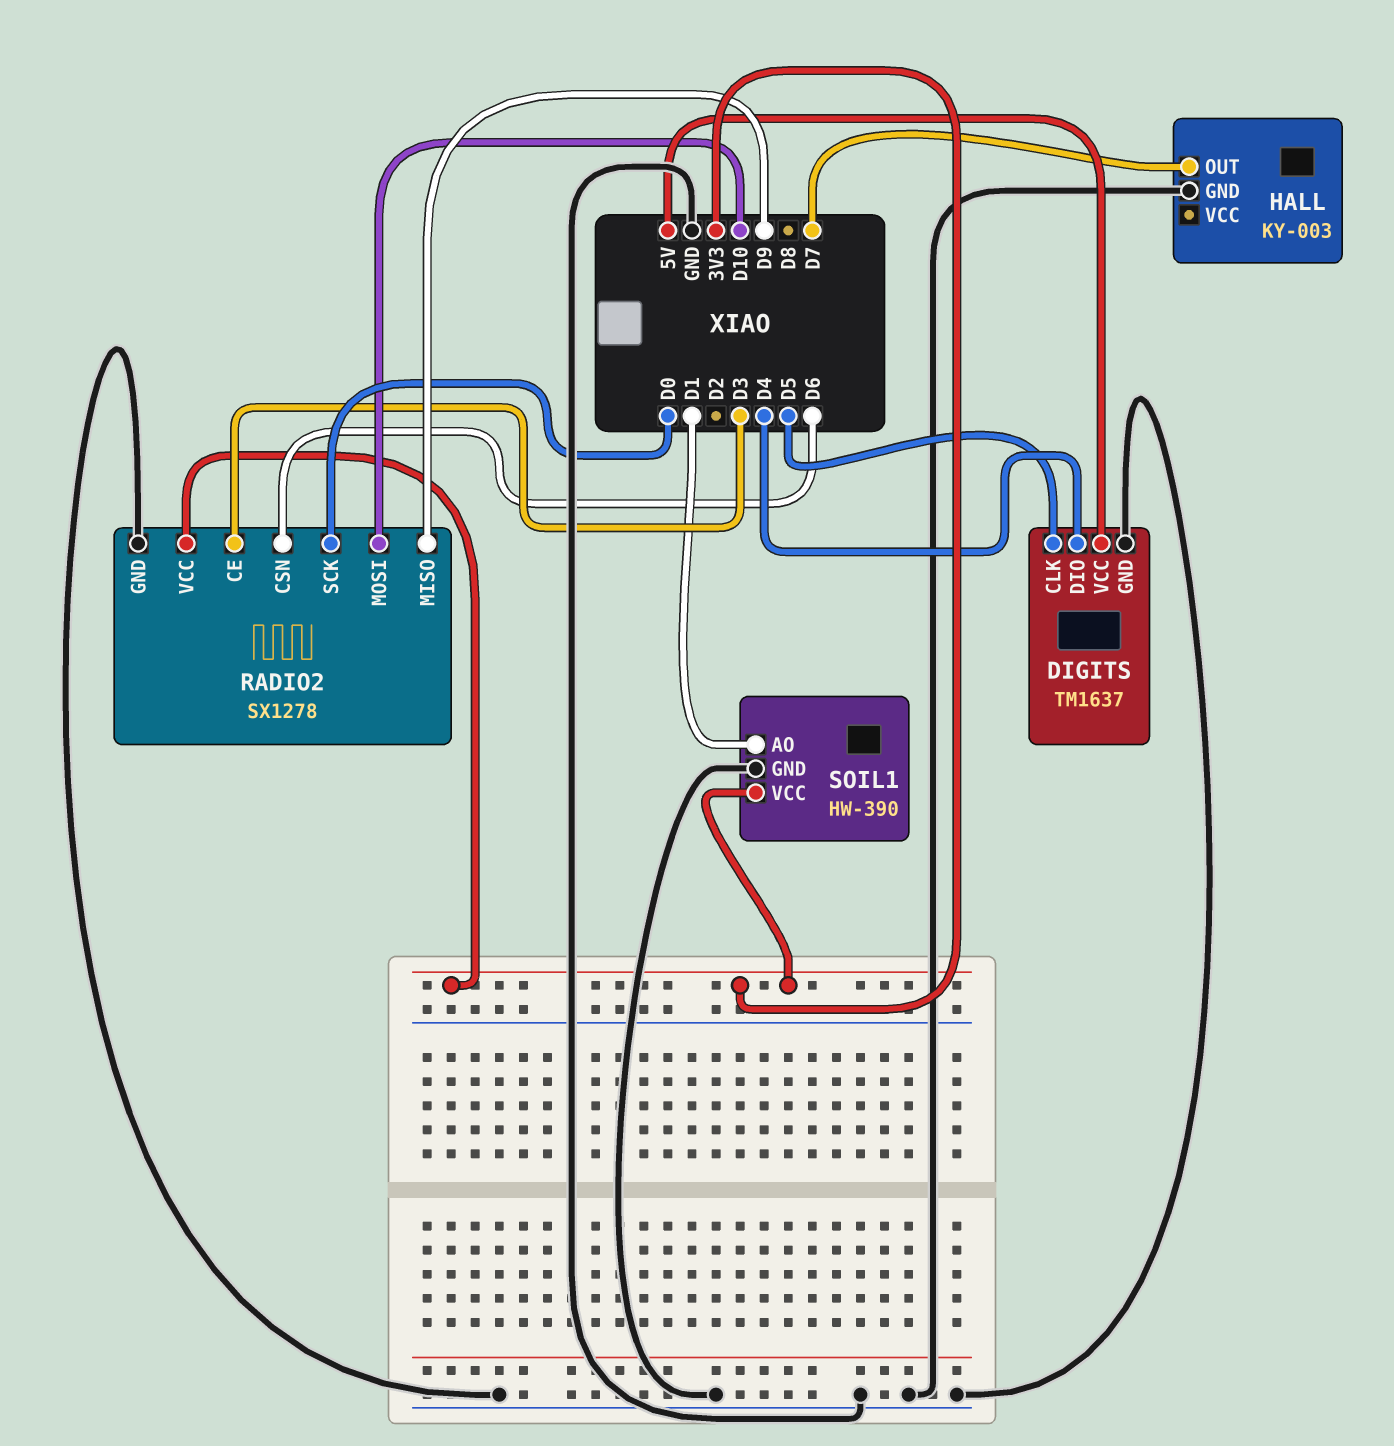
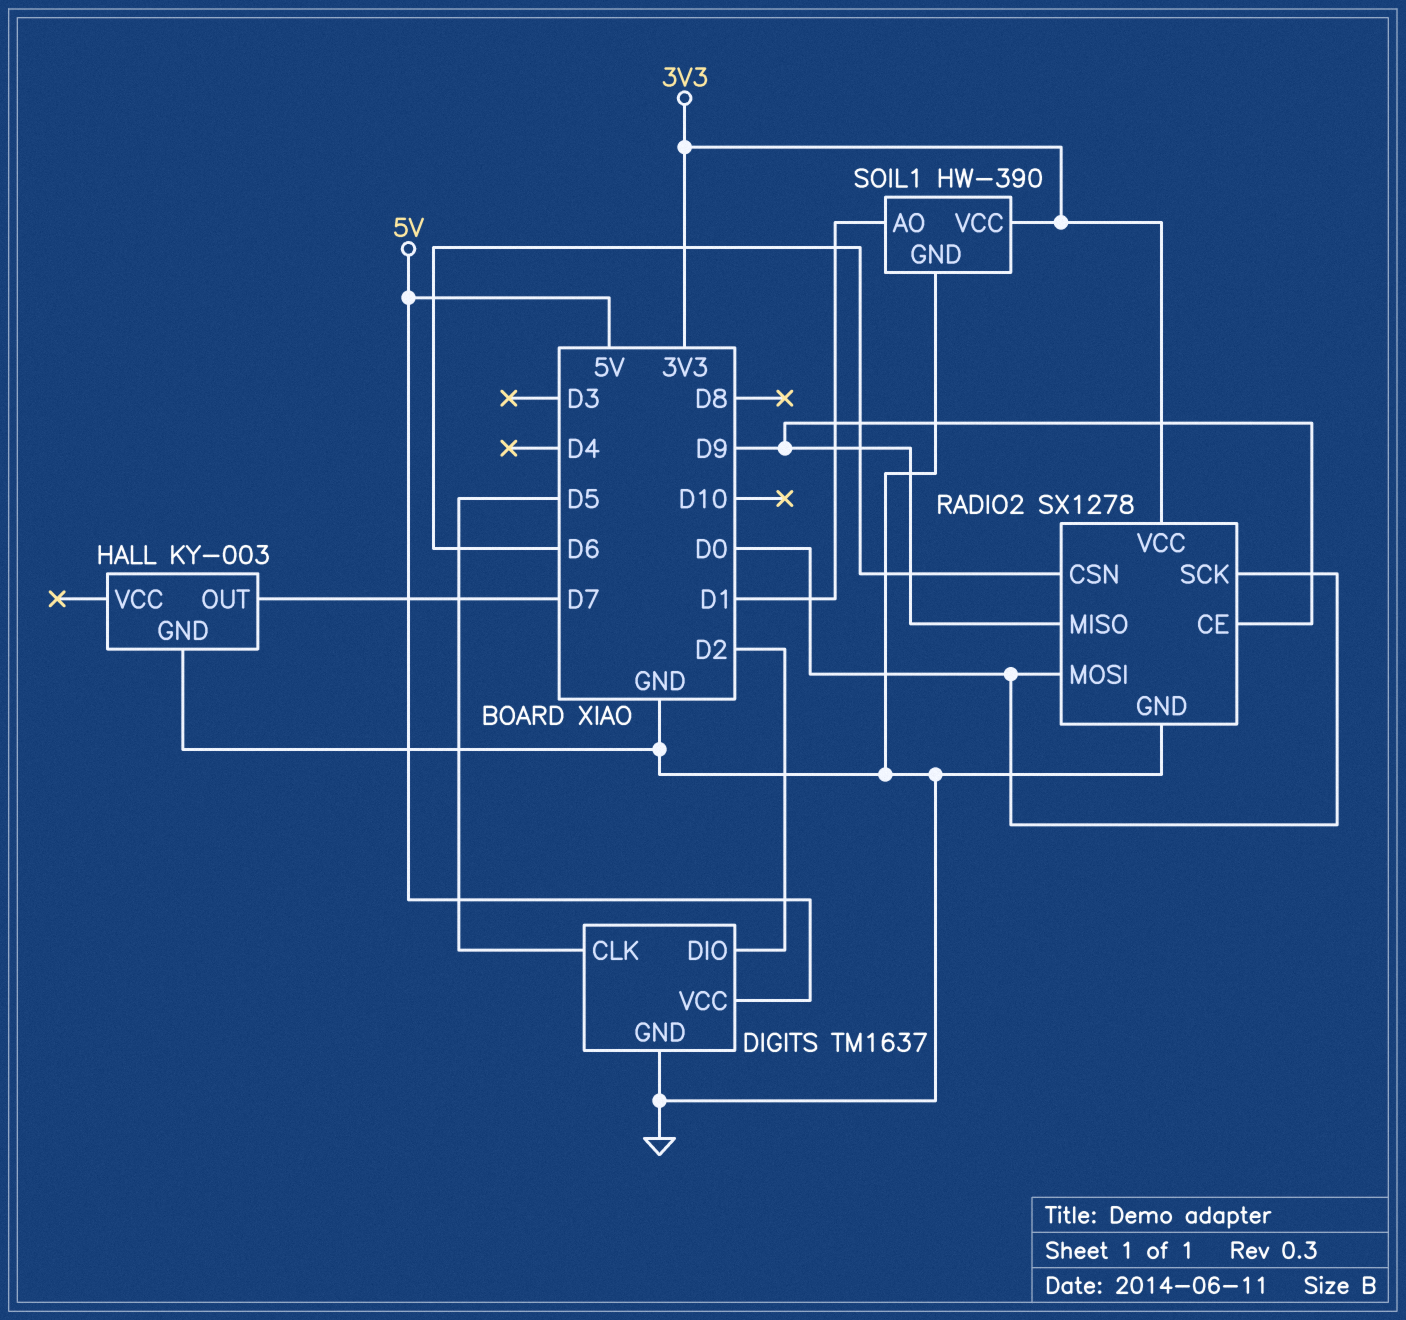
DIGITS pin DIO: D4 -> D2
RADIO2 pin CE: D3 -> D9
RADIO2 pin MOSI: D10 -> D0

